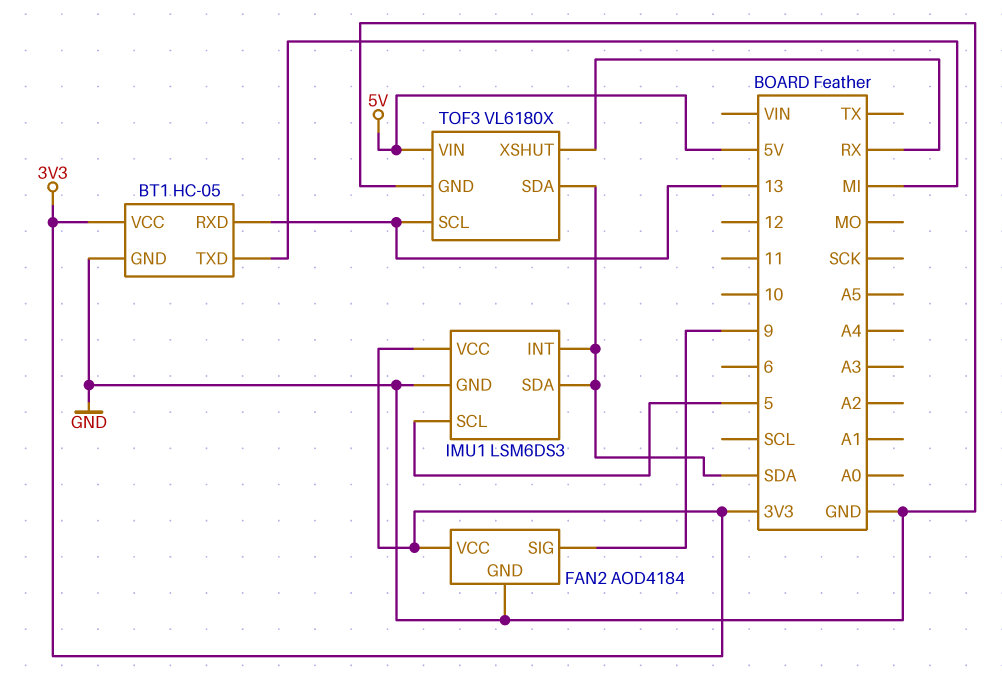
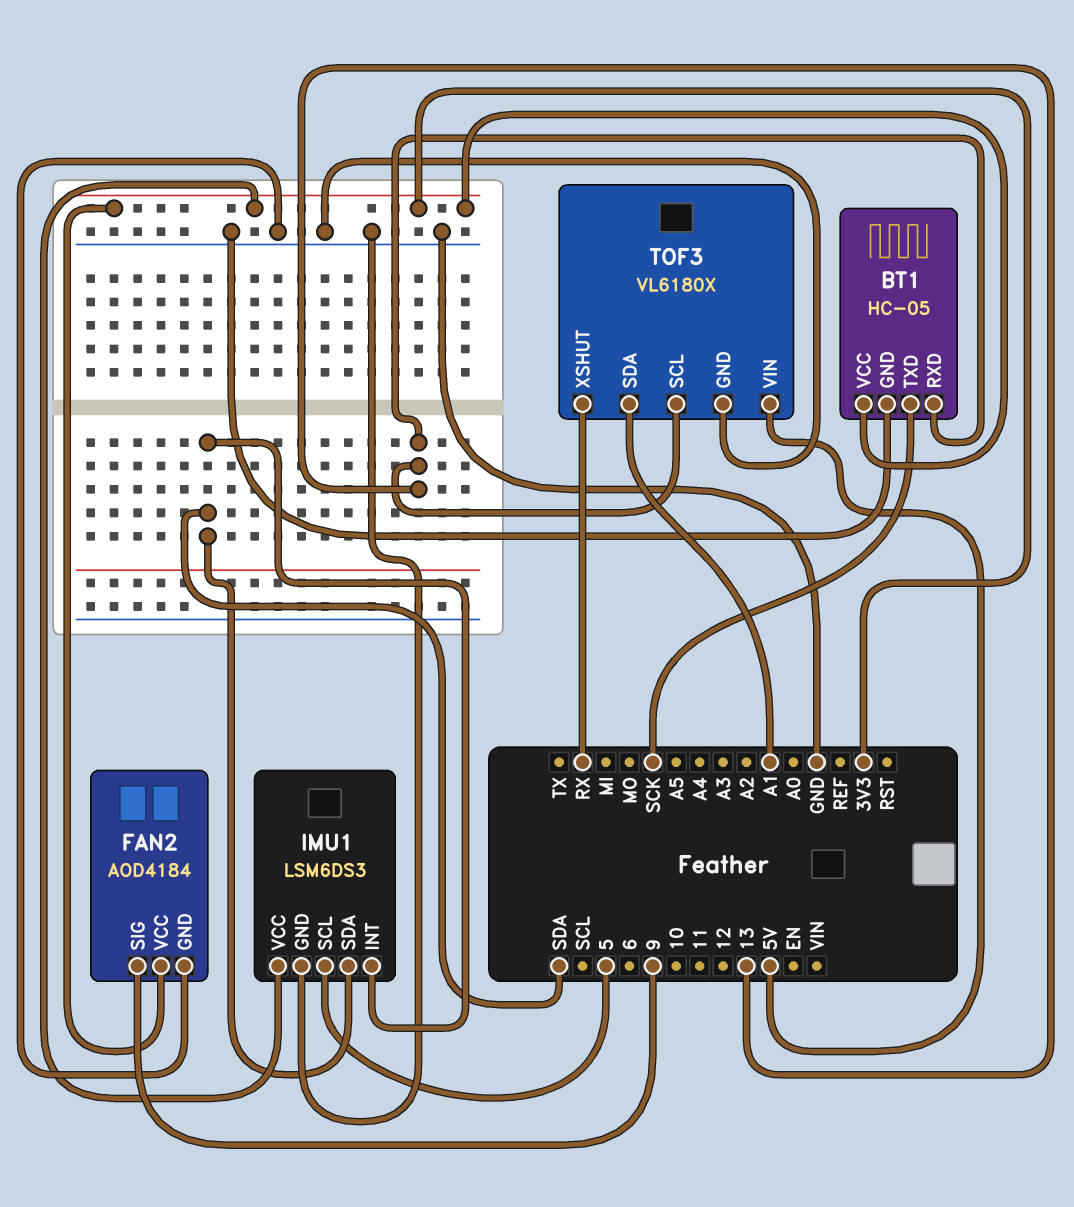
BT1 pin TXD: MI -> SCK
TOF3 pin SDA: SDA -> A1

